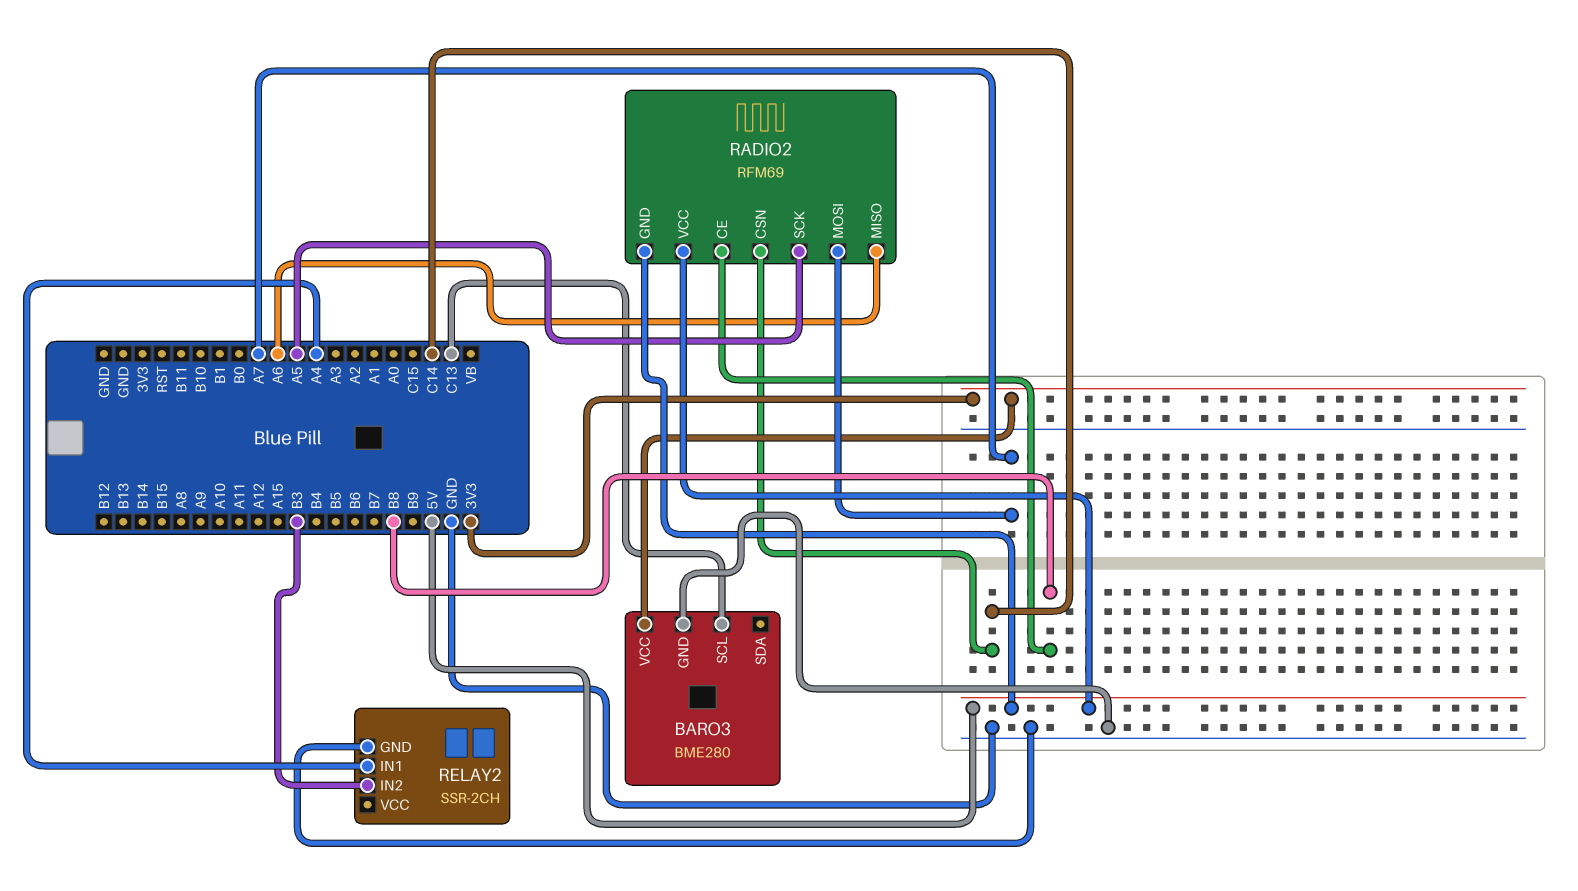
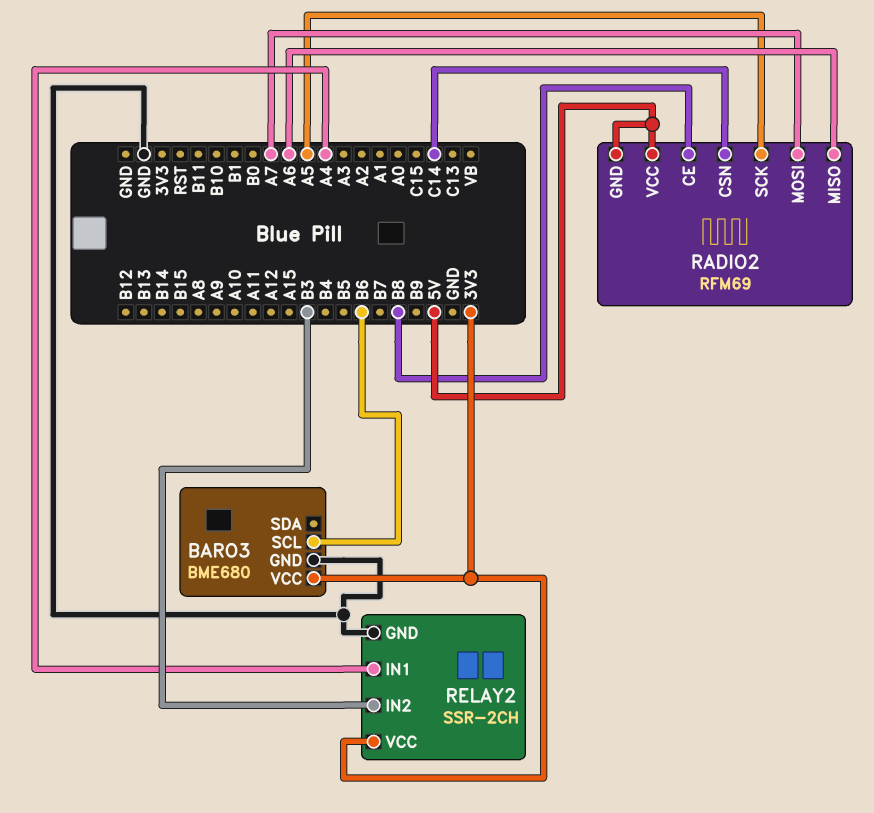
BARO3: BME280 -> BME680
BARO3 pin SCL: C13 -> B6
RELAY2 pin VCC: none -> 3V3

